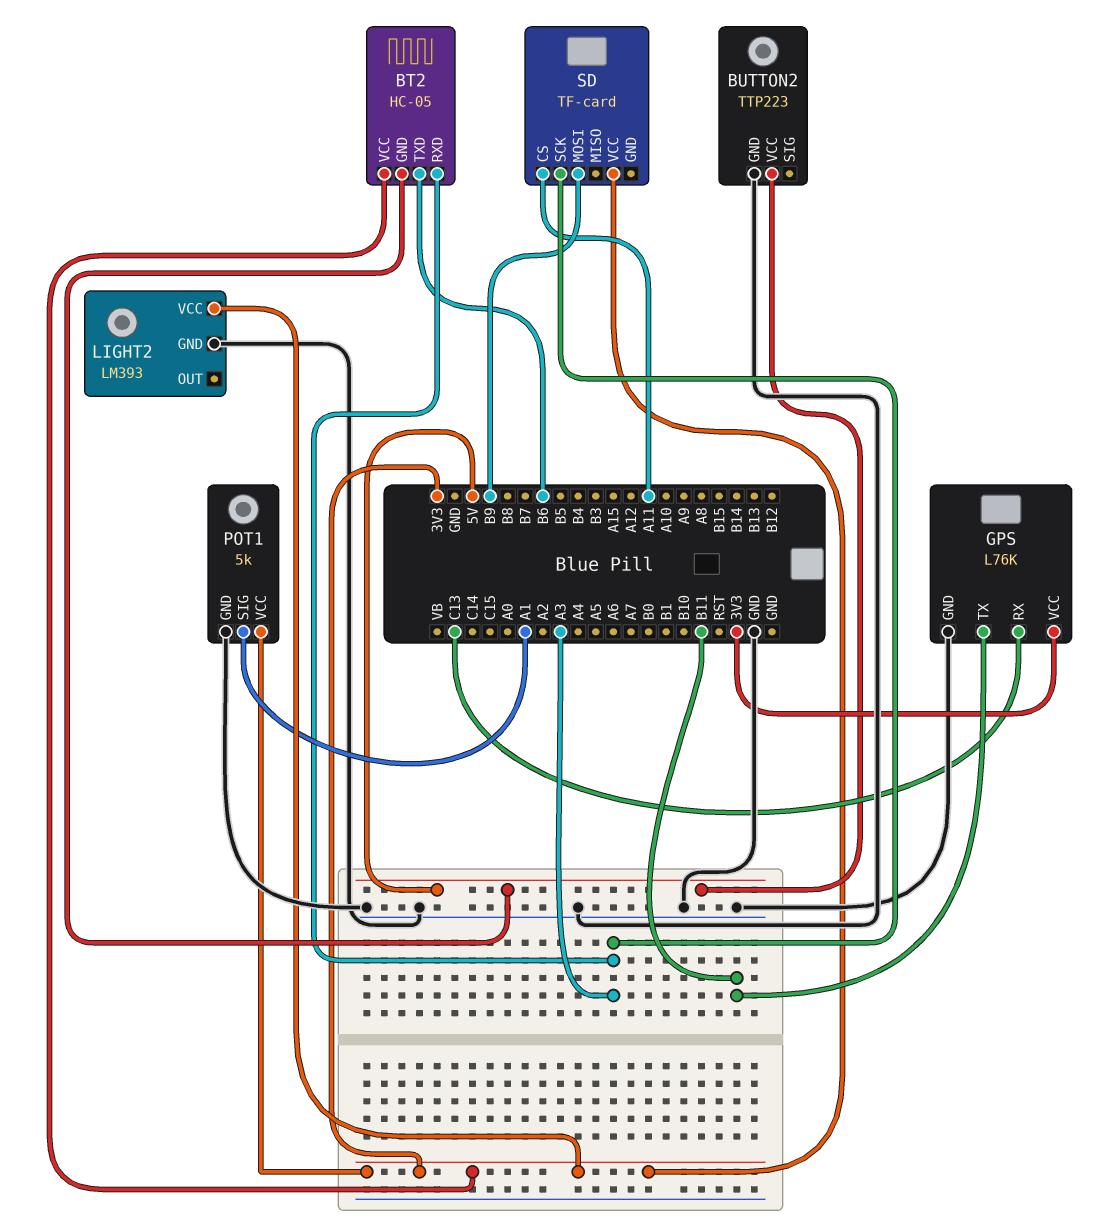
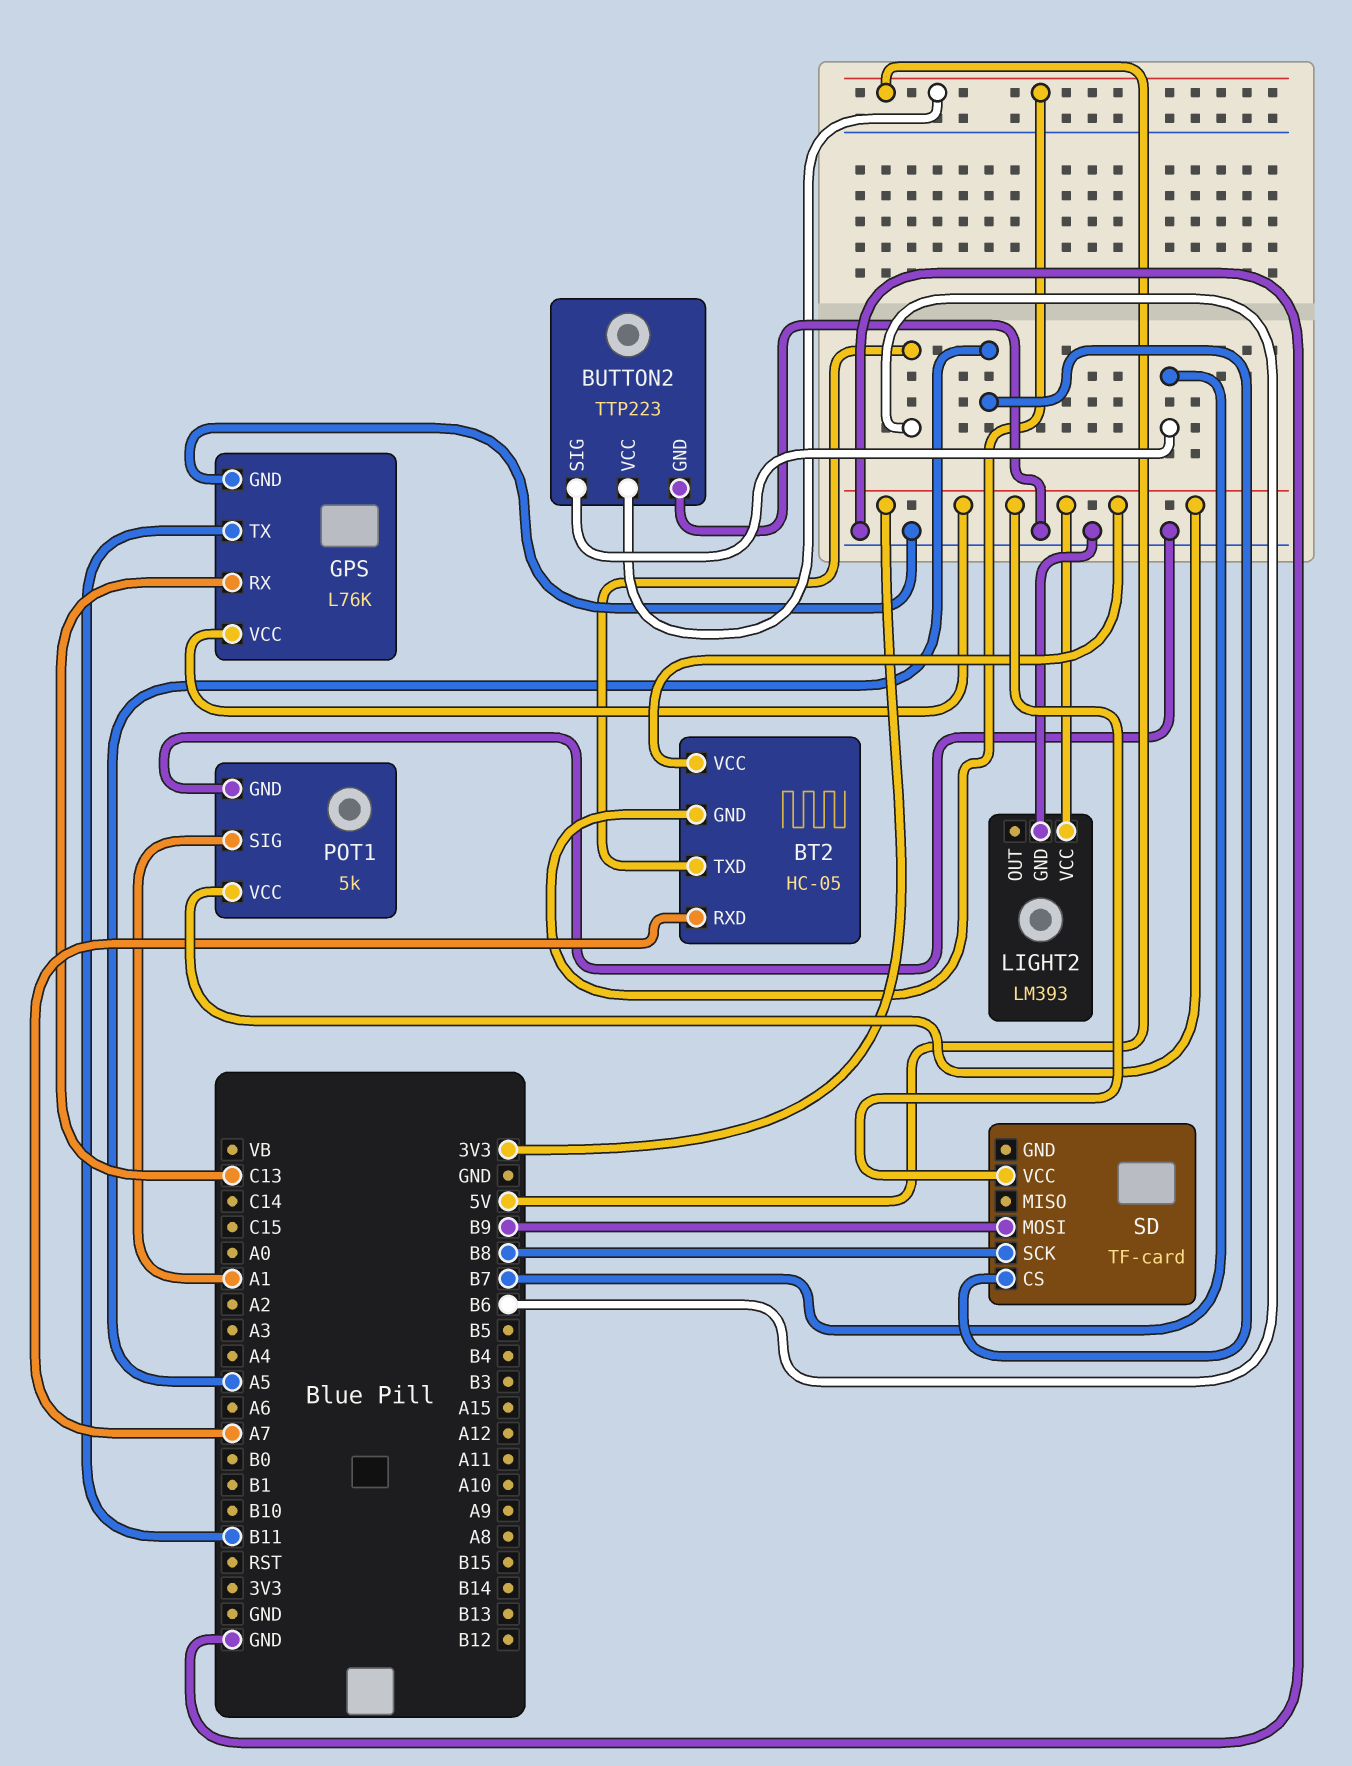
BT2 pin RXD: A3 -> A7
BUTTON2 pin SIG: none -> B7
SD pin CS: A11 -> A5
SD pin SCK: A3 -> B8

